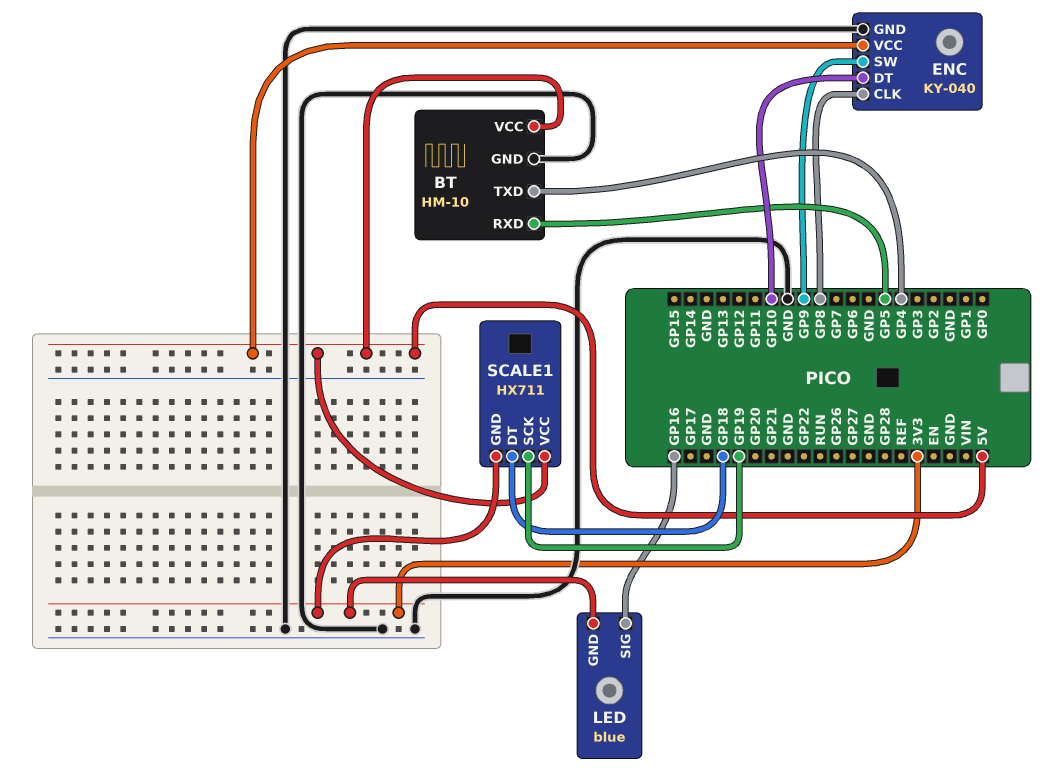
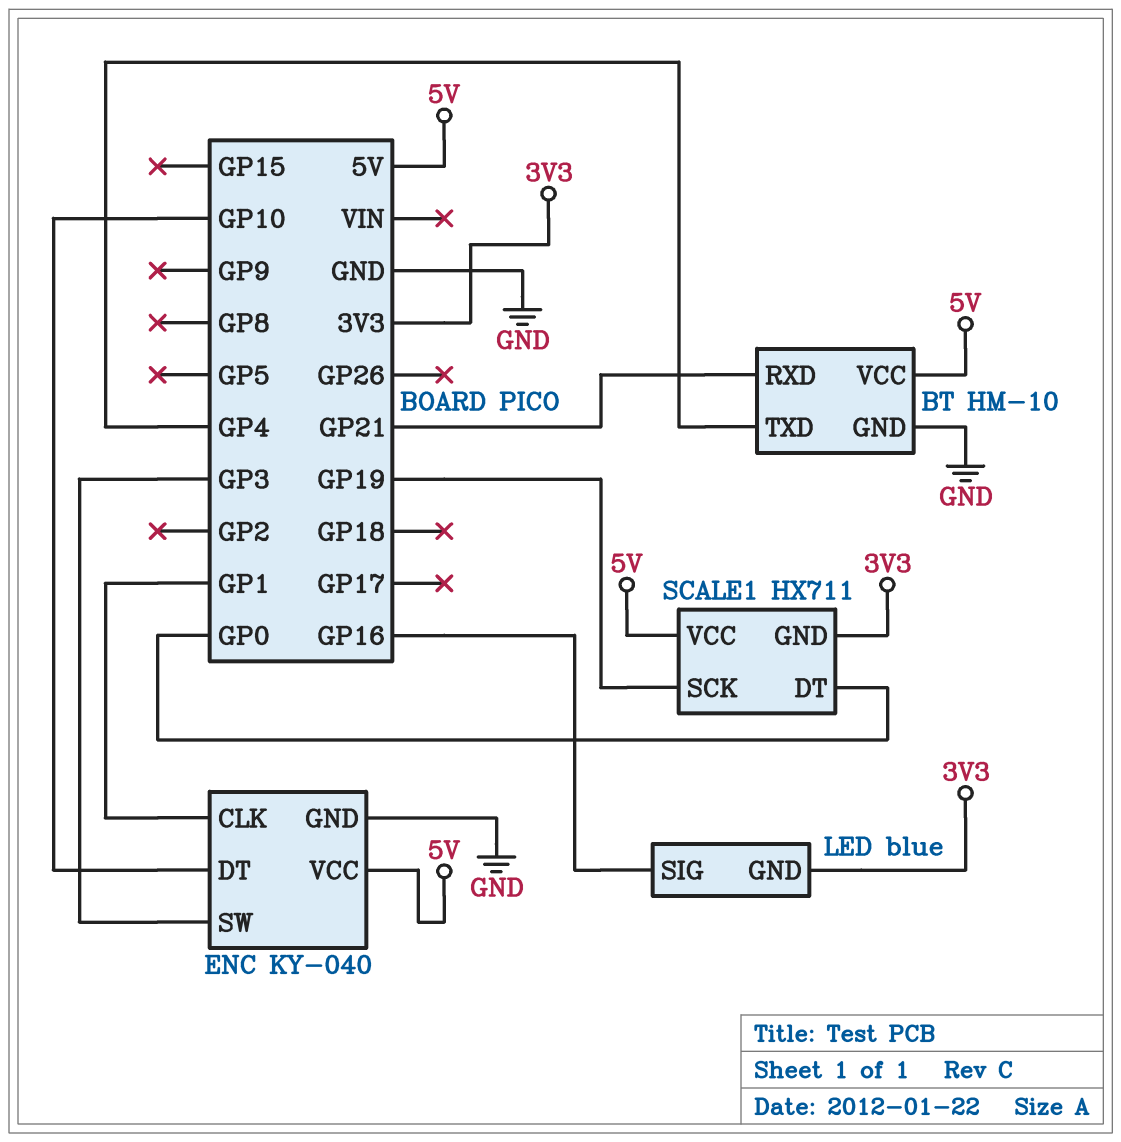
BT pin RXD: GP5 -> GP21
ENC pin CLK: GP8 -> GP1
ENC pin SW: GP9 -> GP3
SCALE1 pin DT: GP18 -> GP0

